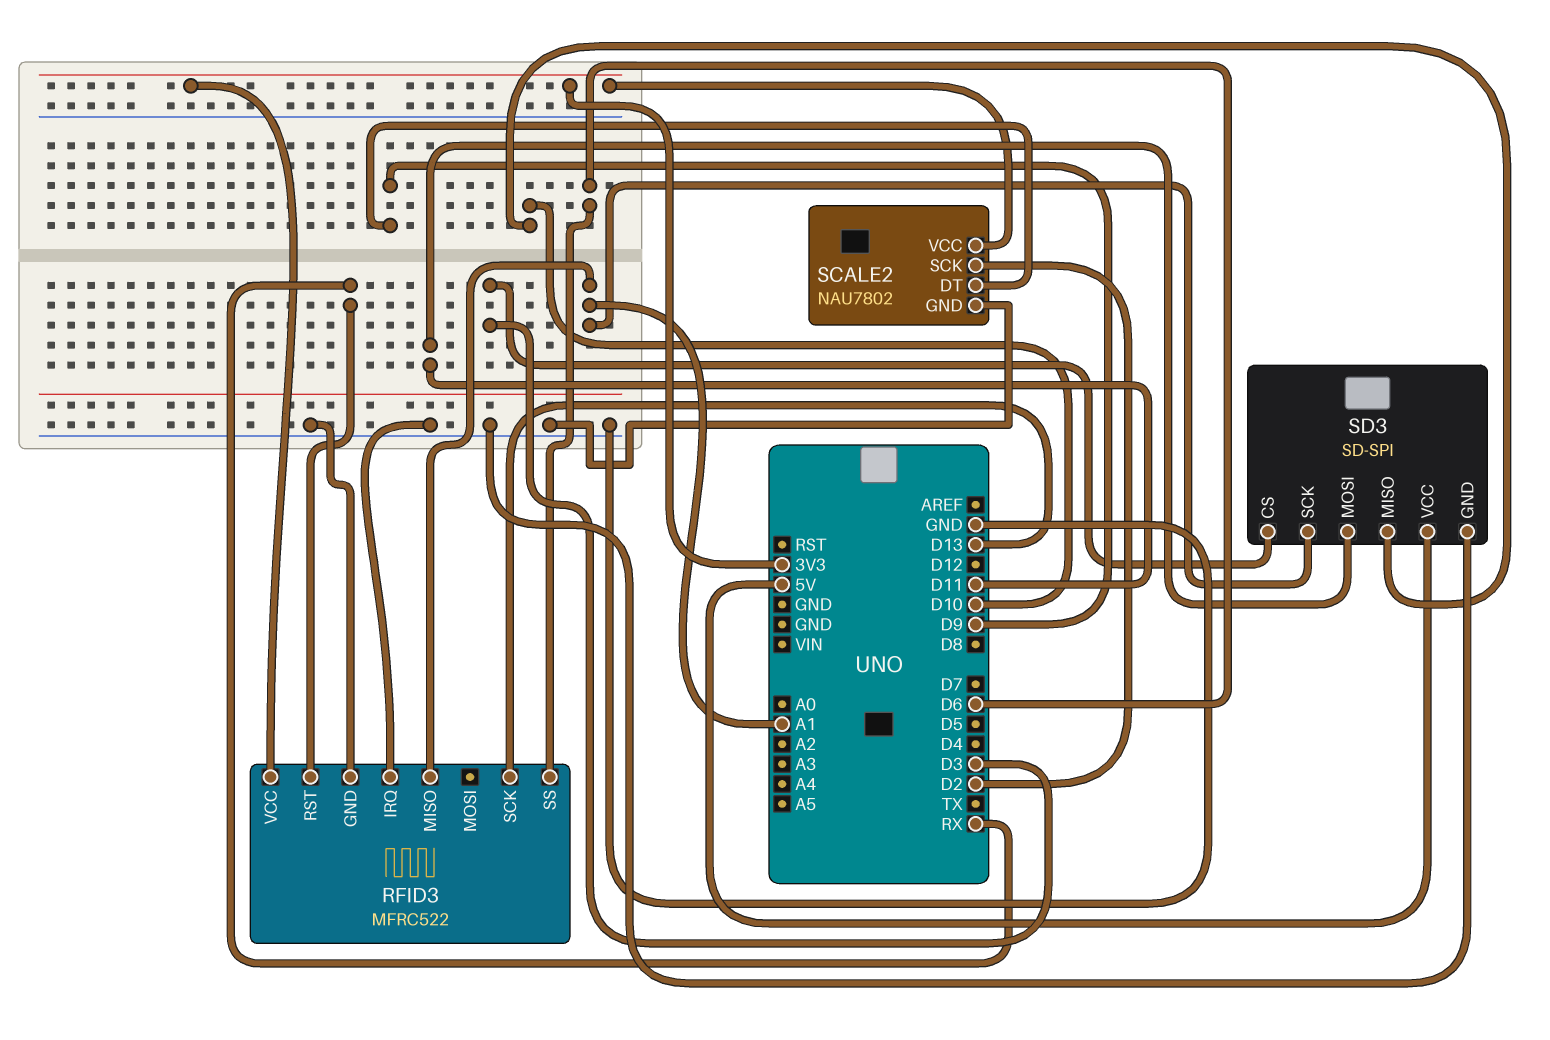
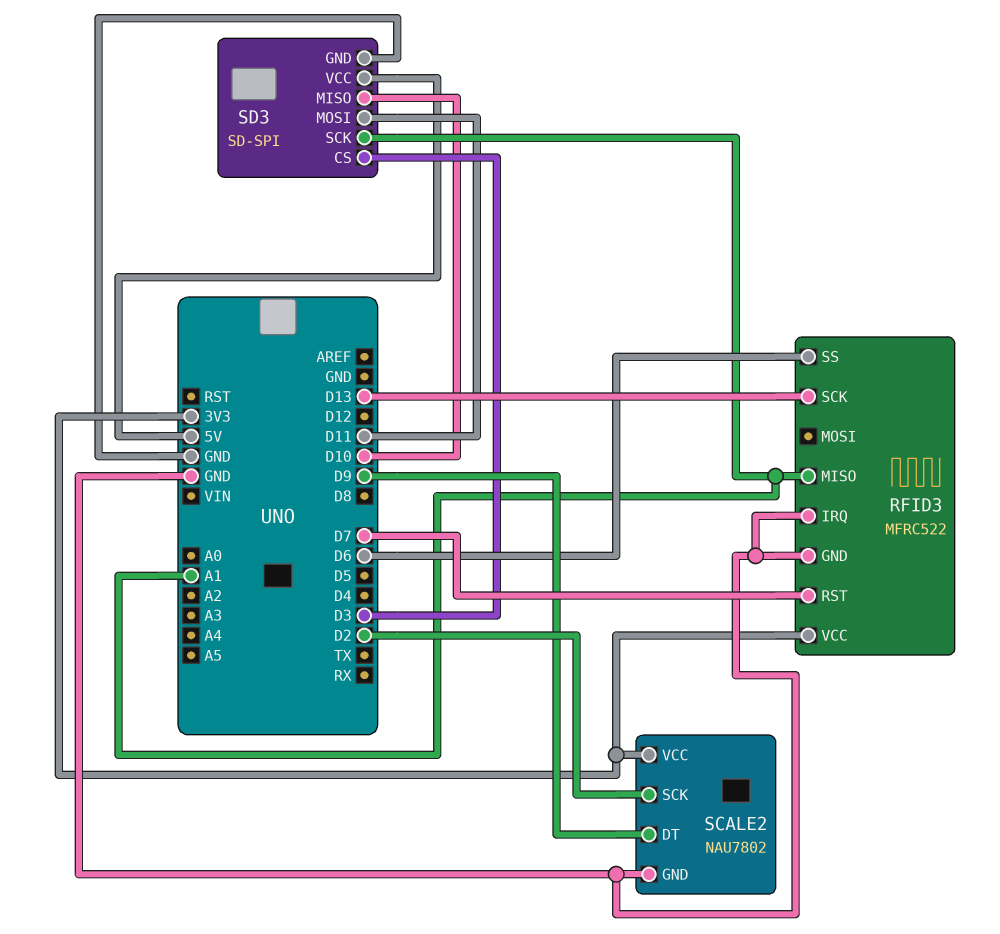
RFID3 pin RST: RX -> D7

